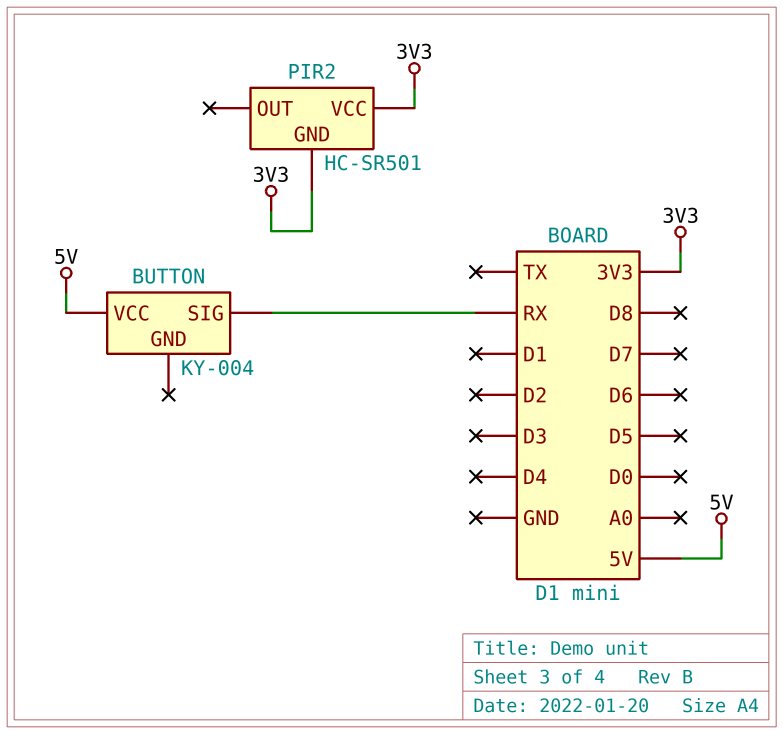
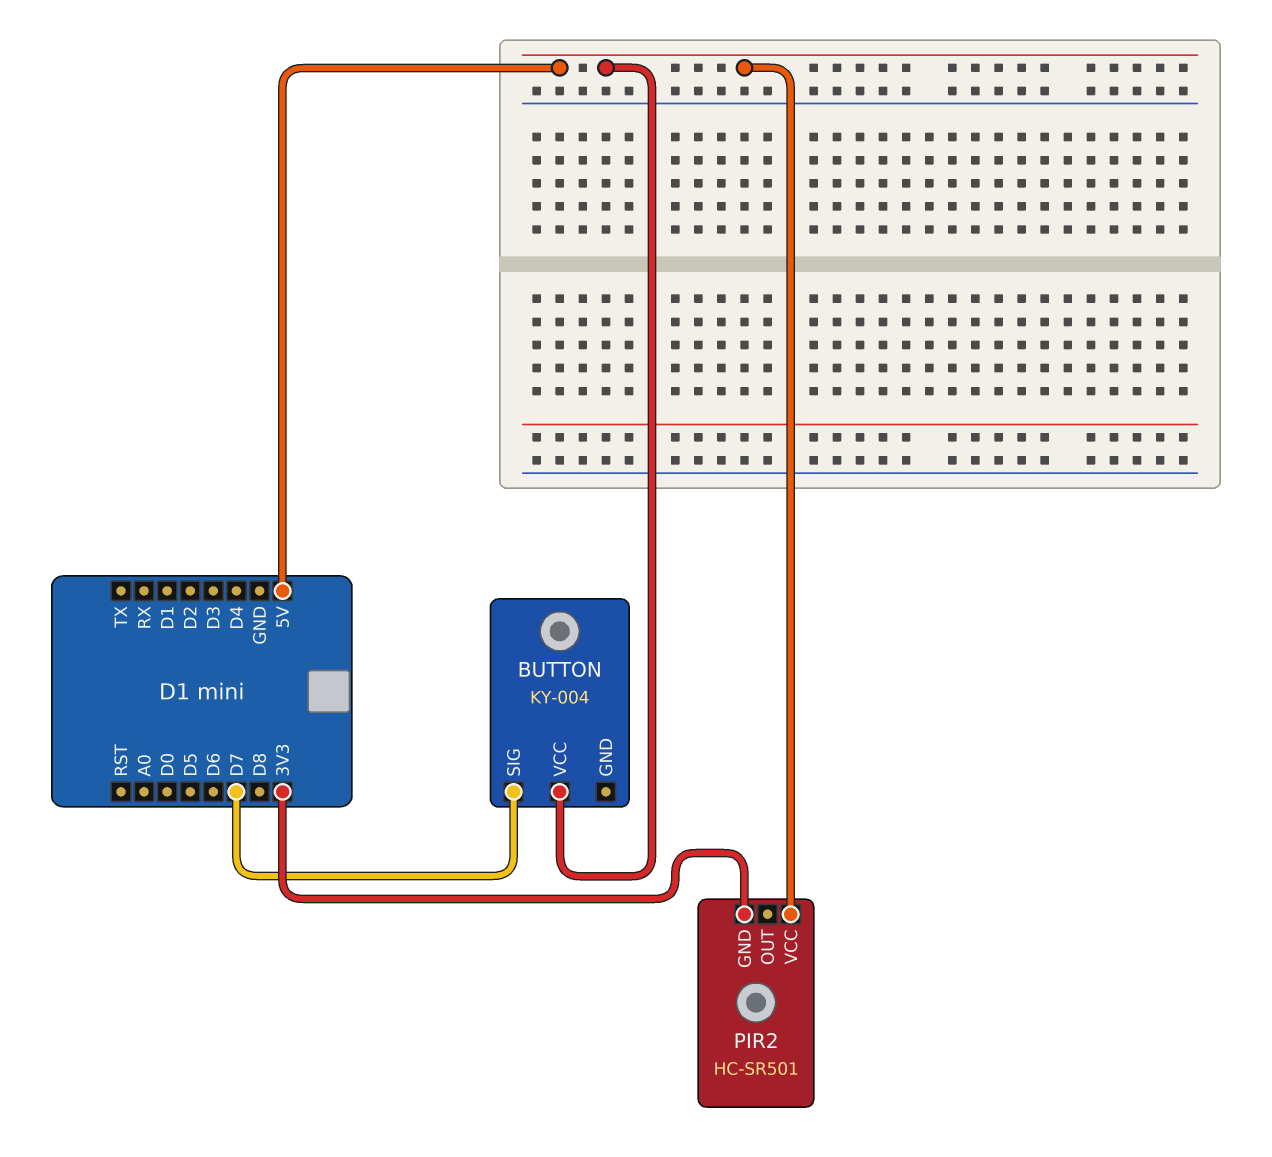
BUTTON pin SIG: RX -> D7
PIR2 pin VCC: 3V3 -> 5V

